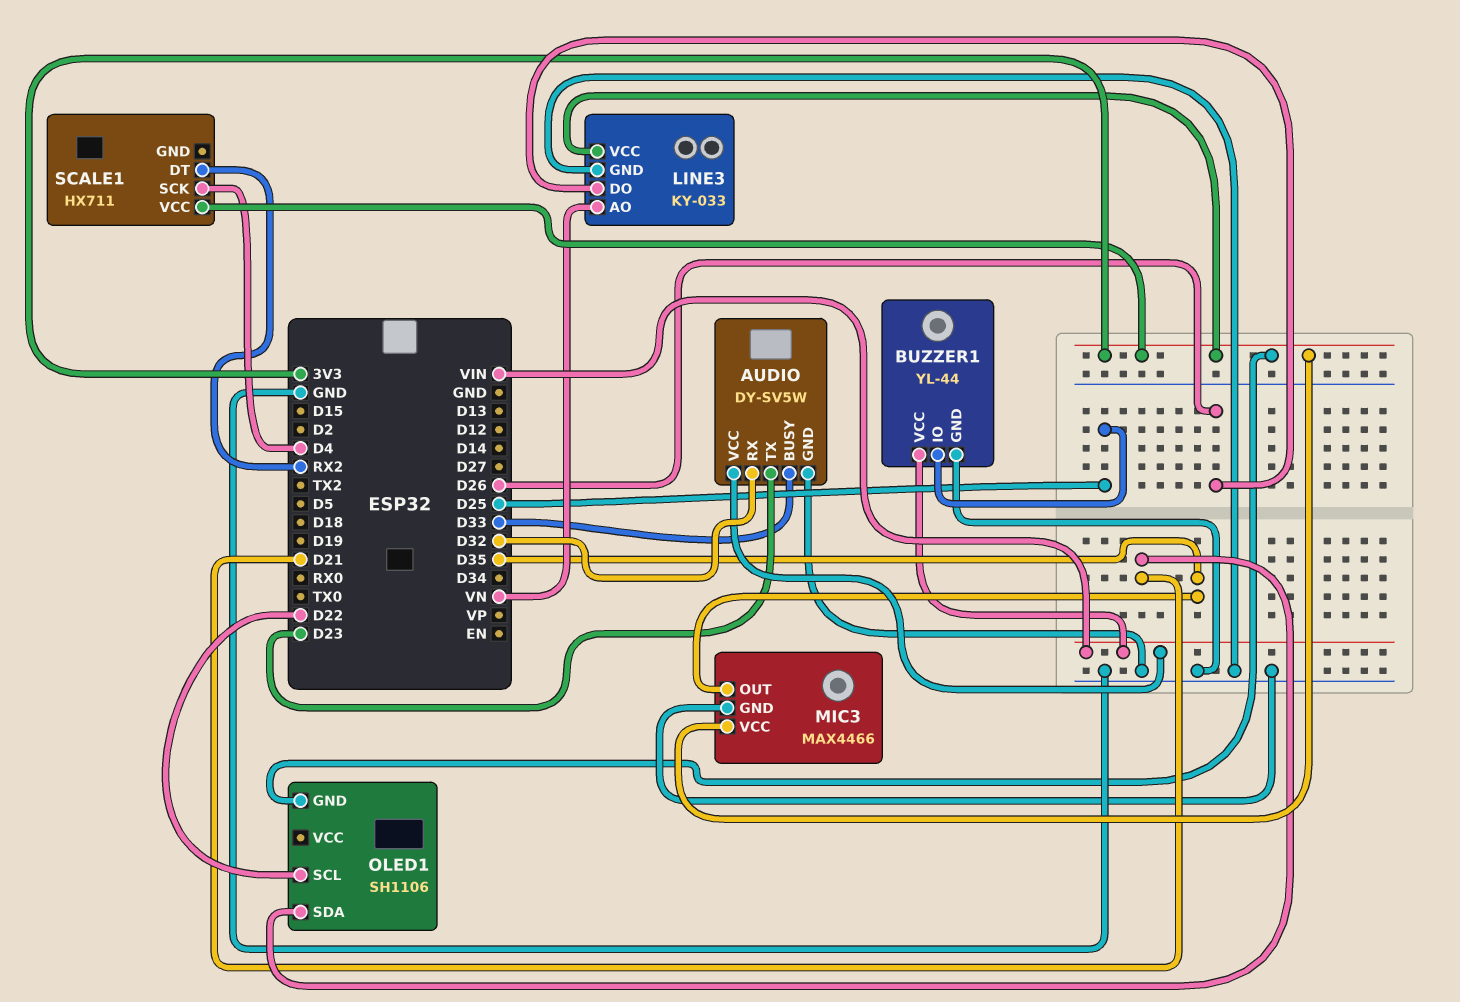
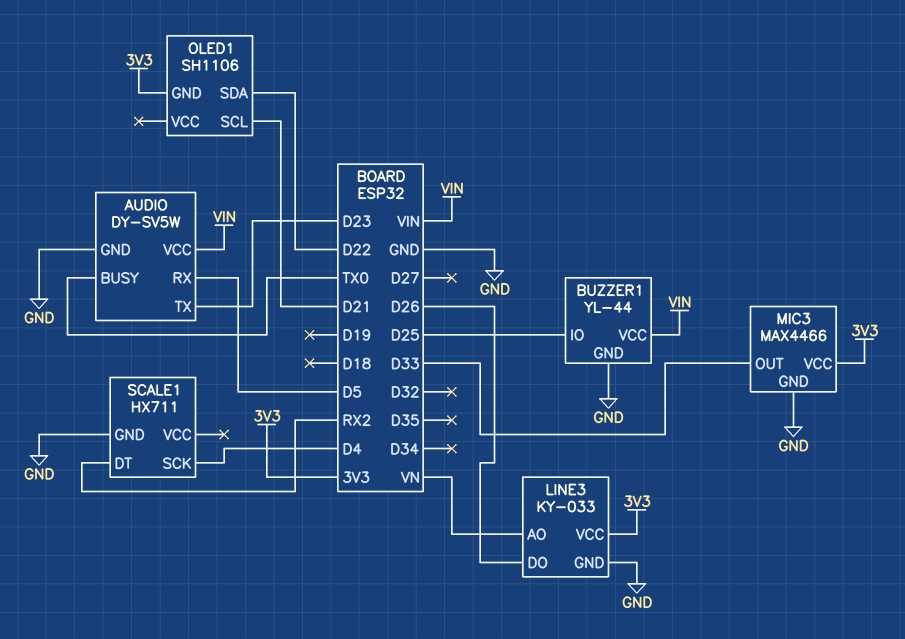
AUDIO pin BUSY: D33 -> TX0
AUDIO pin RX: D32 -> D5
MIC3 pin OUT: D35 -> D33
OLED1 pin SCL: D22 -> D21
OLED1 pin SDA: D21 -> D22
SCALE1 pin GND: none -> GND
SCALE1 pin VCC: 3V3 -> none

